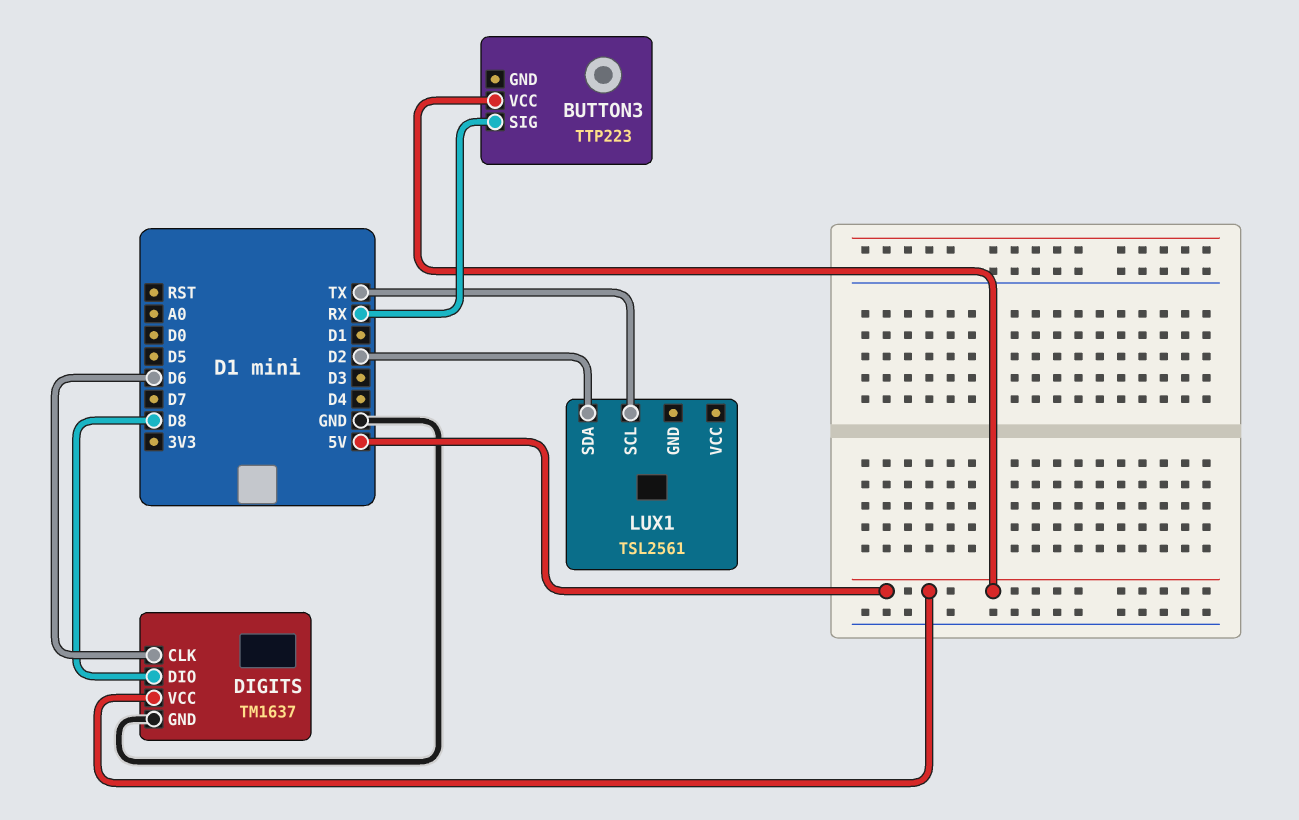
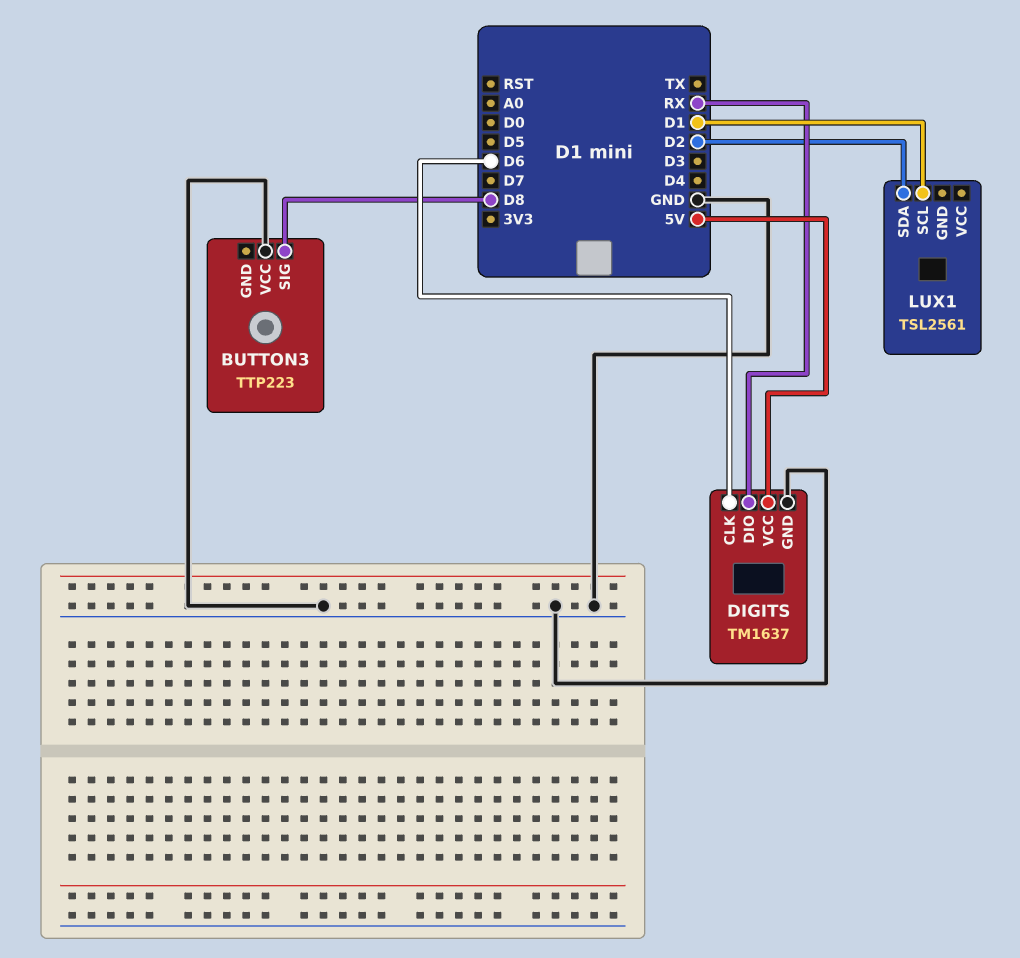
BUTTON3 pin SIG: RX -> D8
BUTTON3 pin VCC: 5V -> GND
DIGITS pin DIO: D8 -> RX
LUX1 pin SCL: TX -> D1

